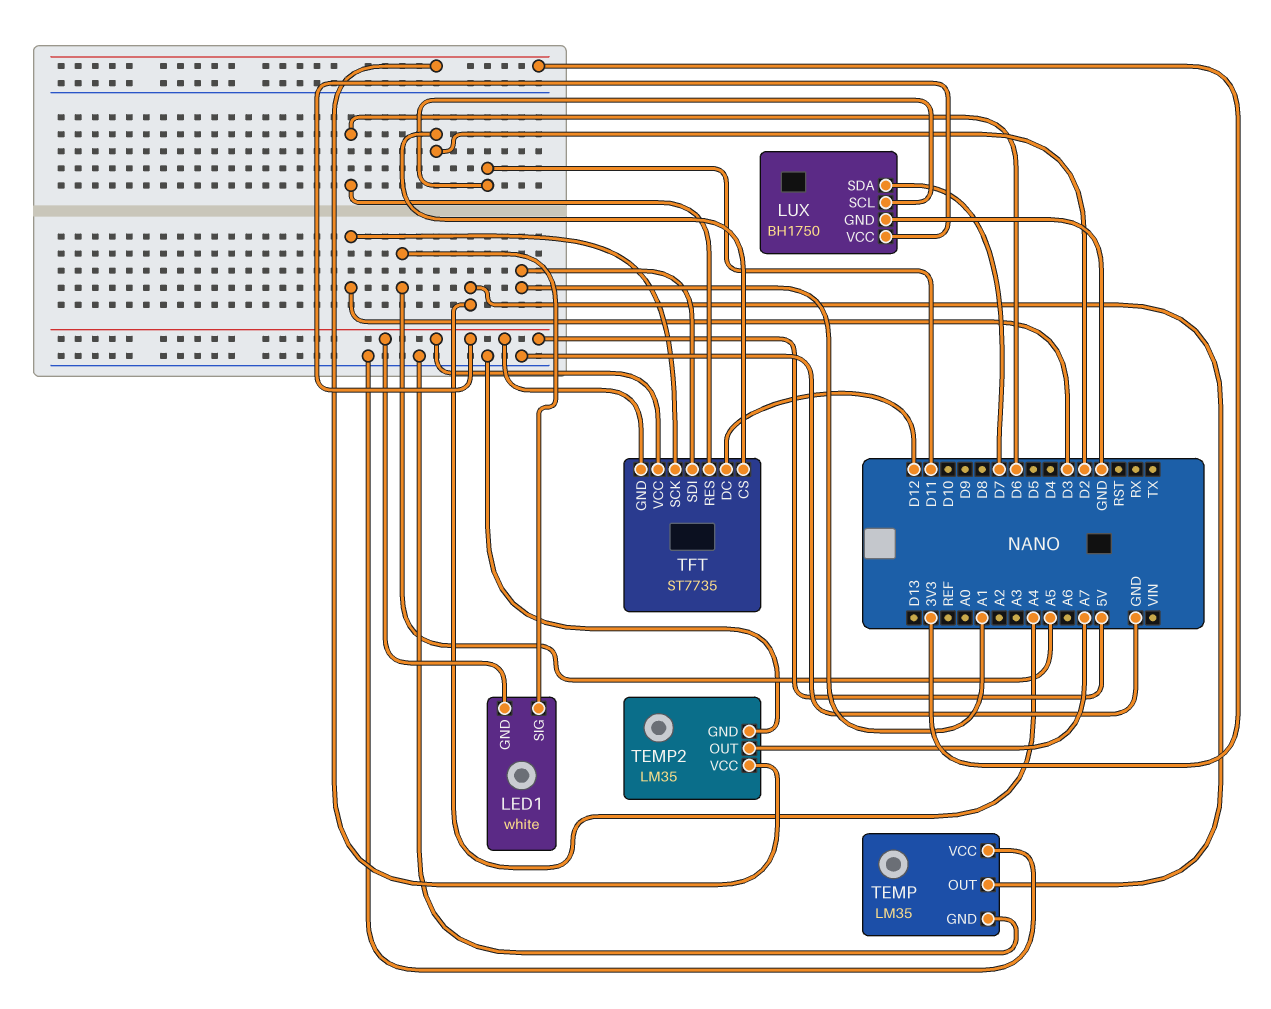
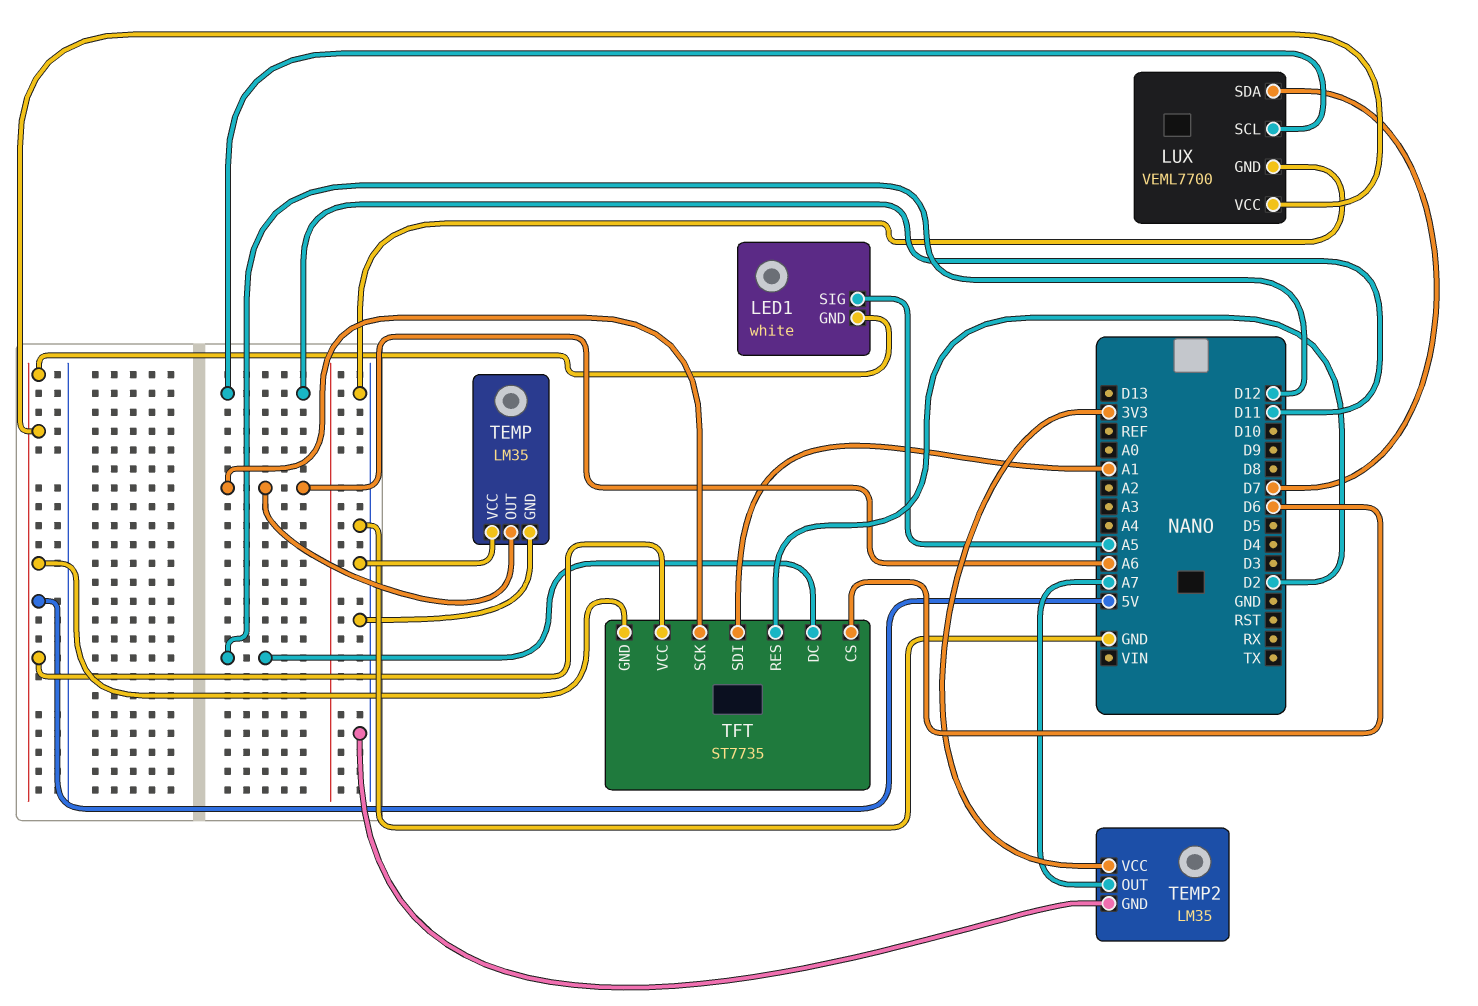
LUX: BH1750 -> VEML7700
TEMP pin OUT: A4 -> A6
TFT pin CS: D2 -> D6
TFT pin RES: D6 -> D2
TFT pin SCK: D3 -> A6

